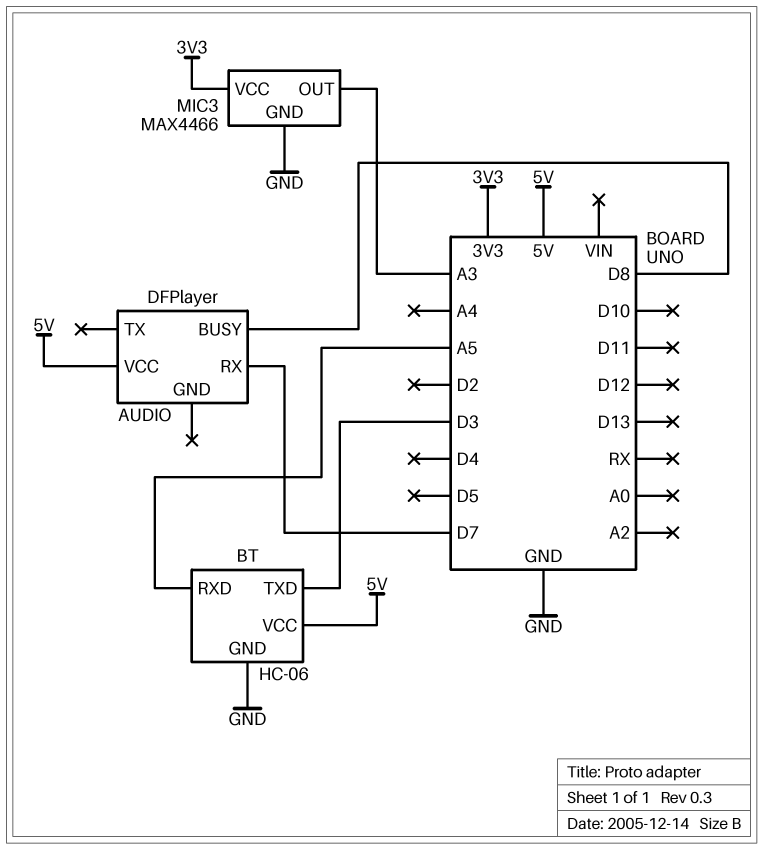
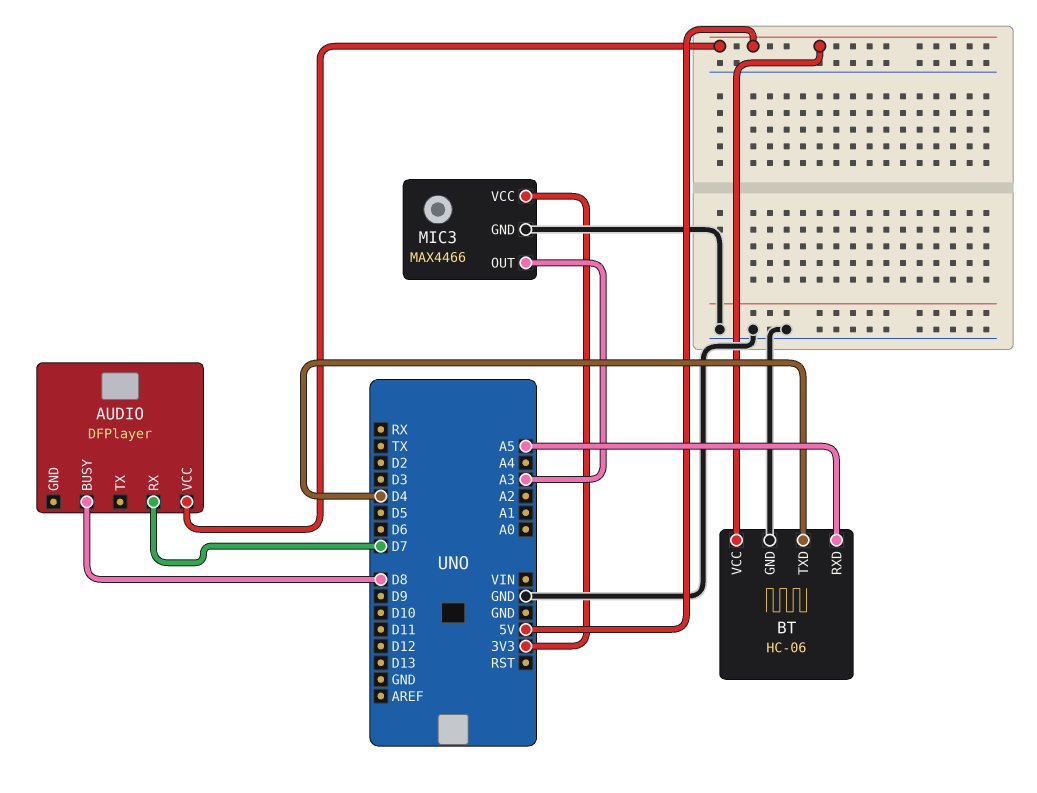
BT pin TXD: D3 -> D4

